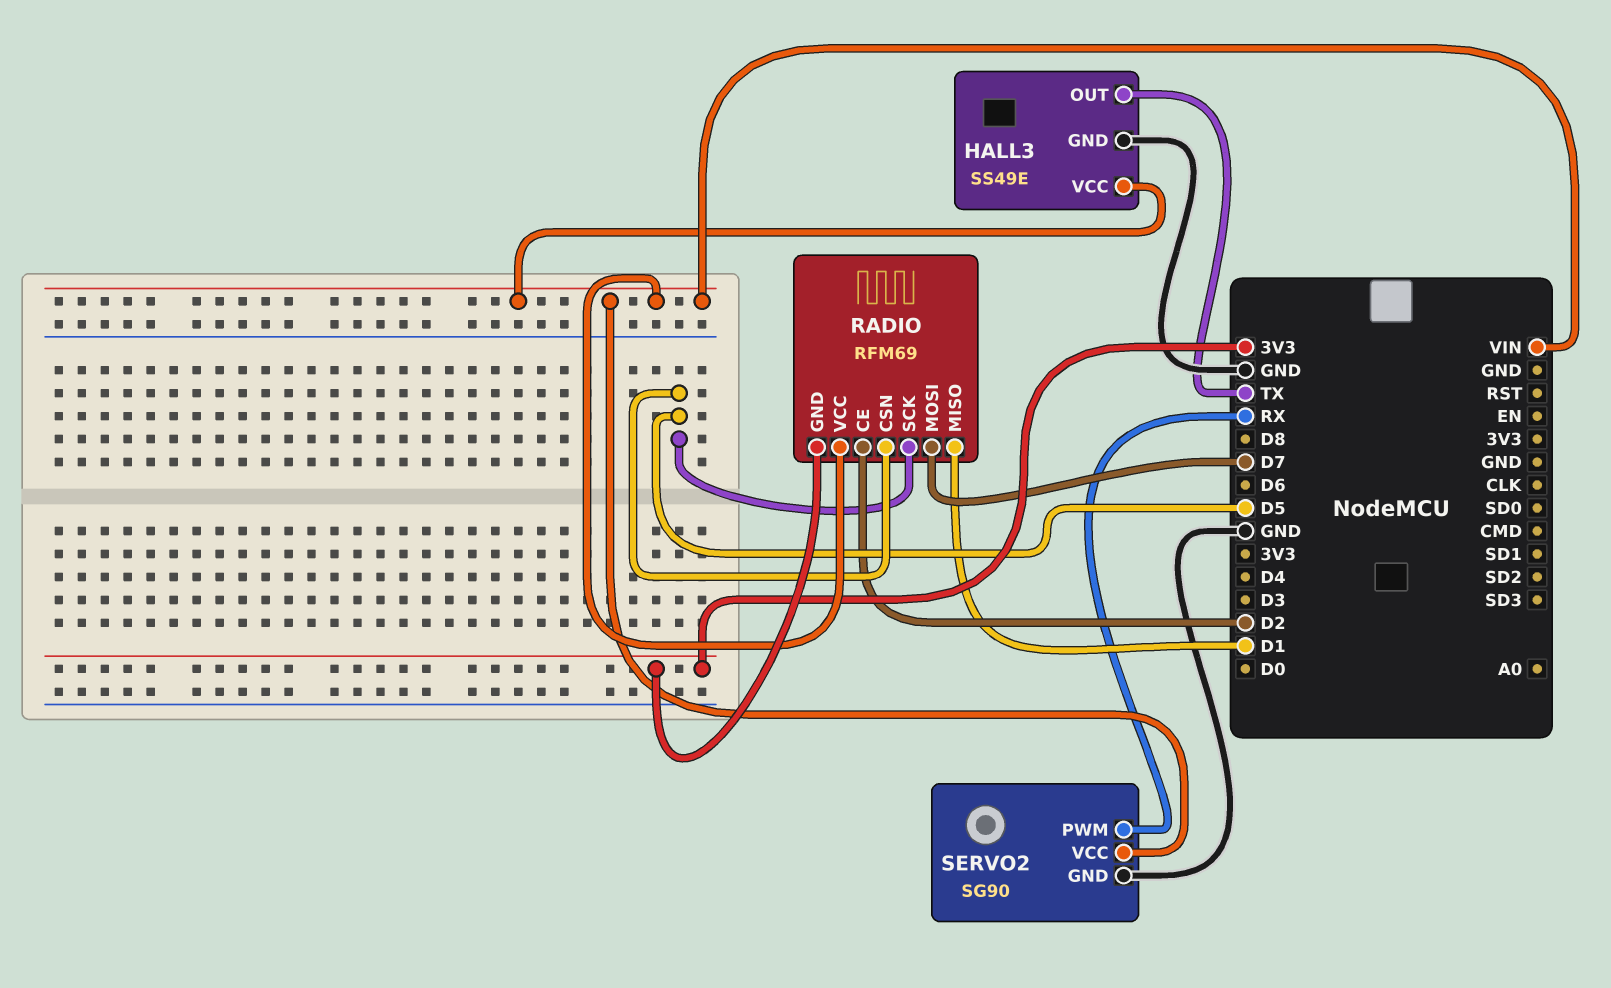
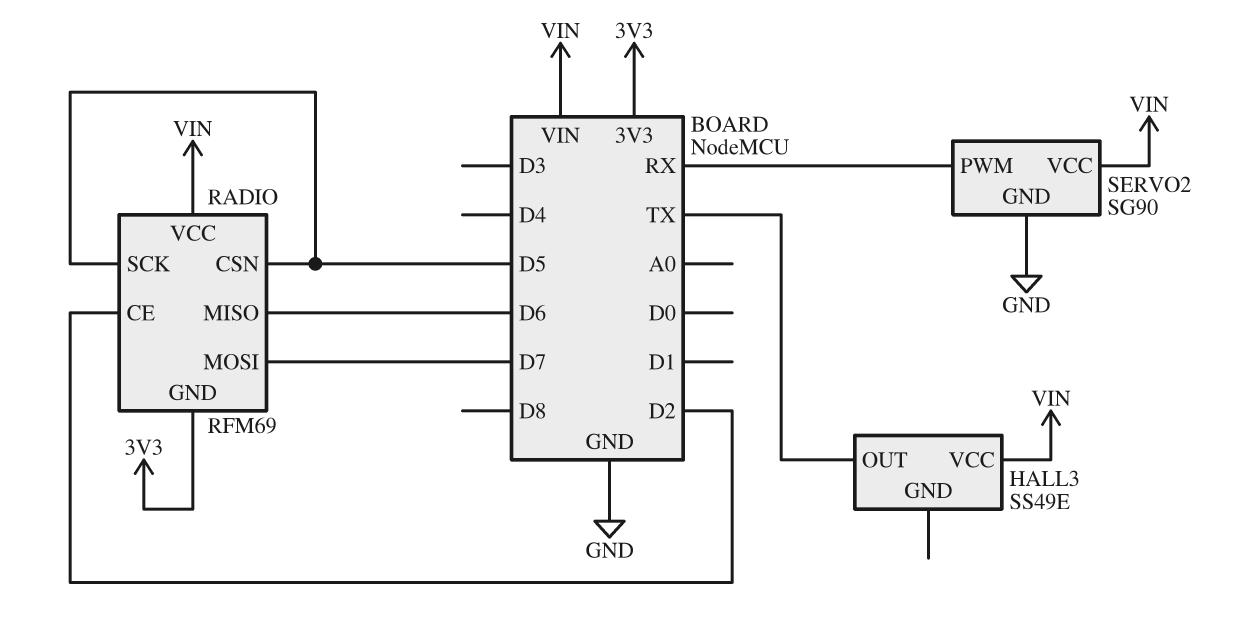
HALL3 pin GND: GND -> none
RADIO pin MISO: D1 -> D6

